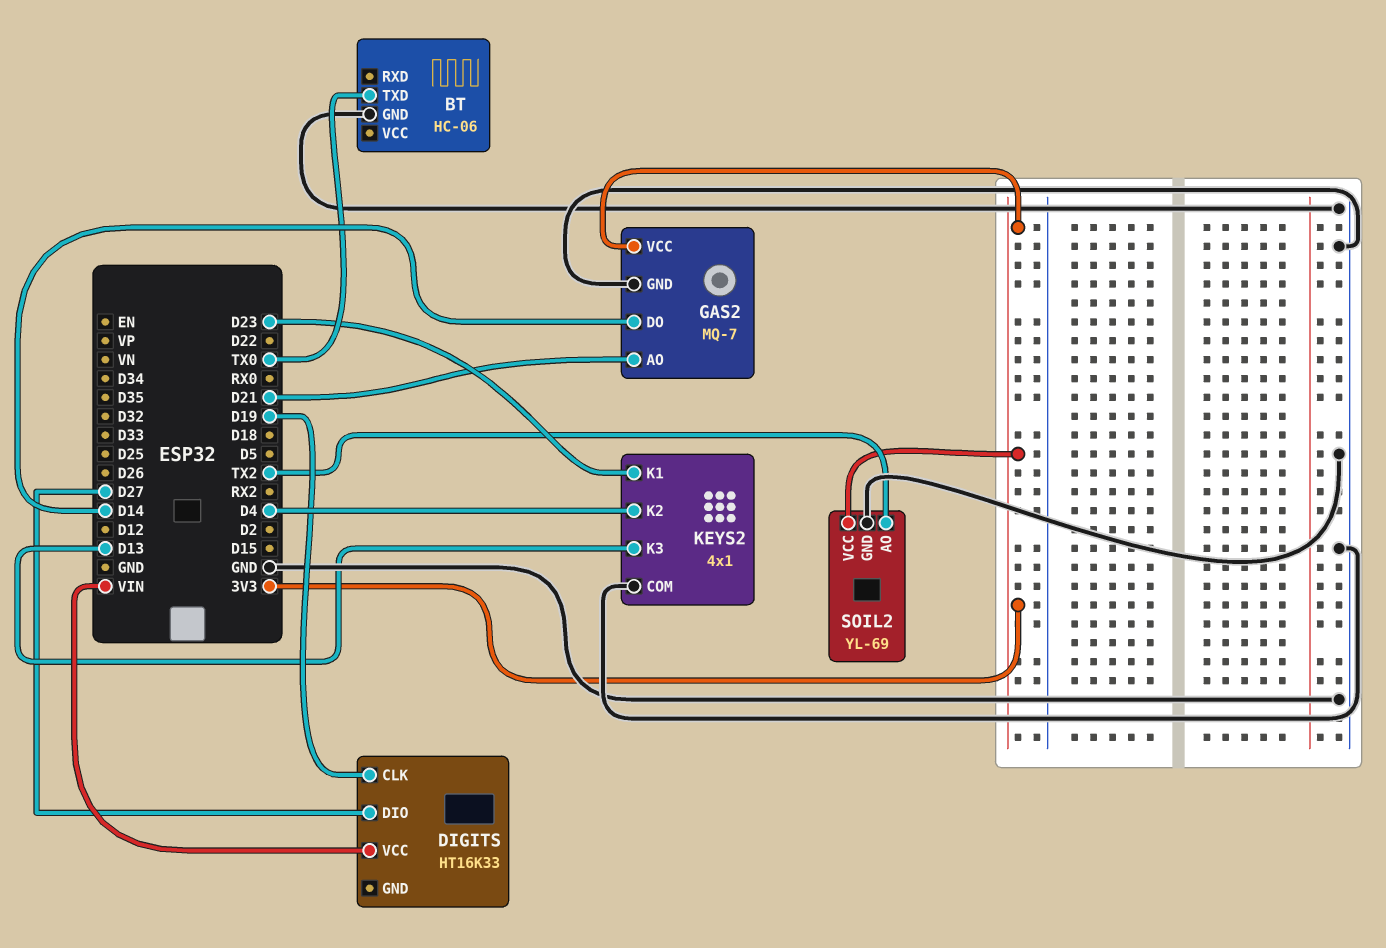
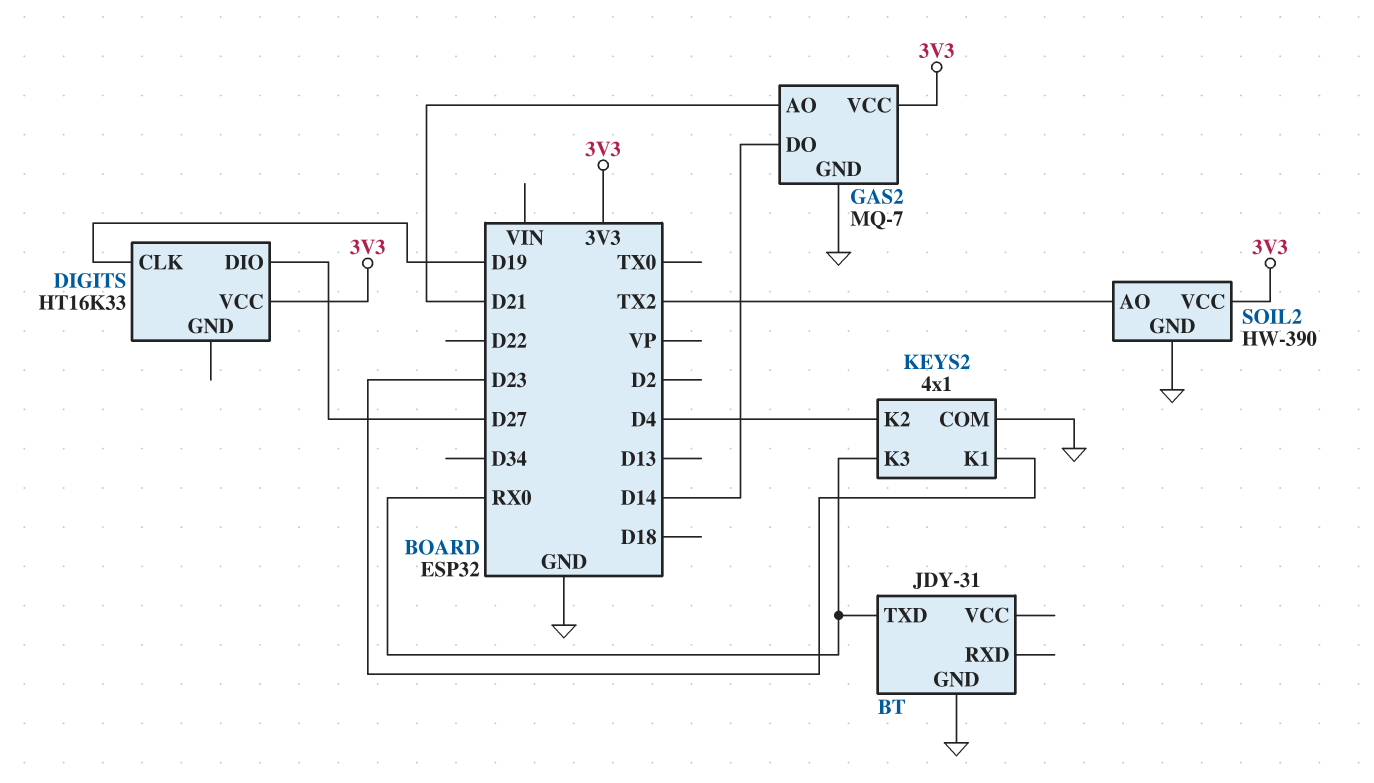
BT: HC-06 -> JDY-31
BT pin TXD: TX0 -> RX0
DIGITS pin VCC: VIN -> 3V3
KEYS2 pin K3: D13 -> RX0
SOIL2: YL-69 -> HW-390

